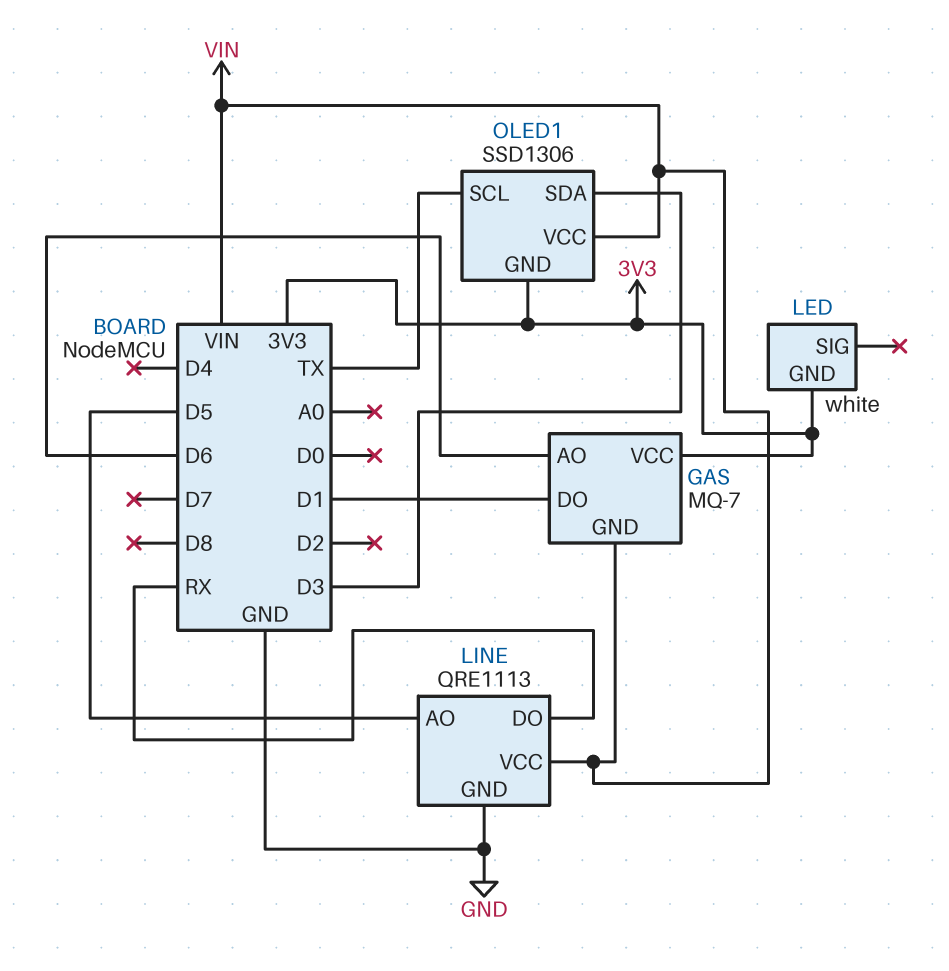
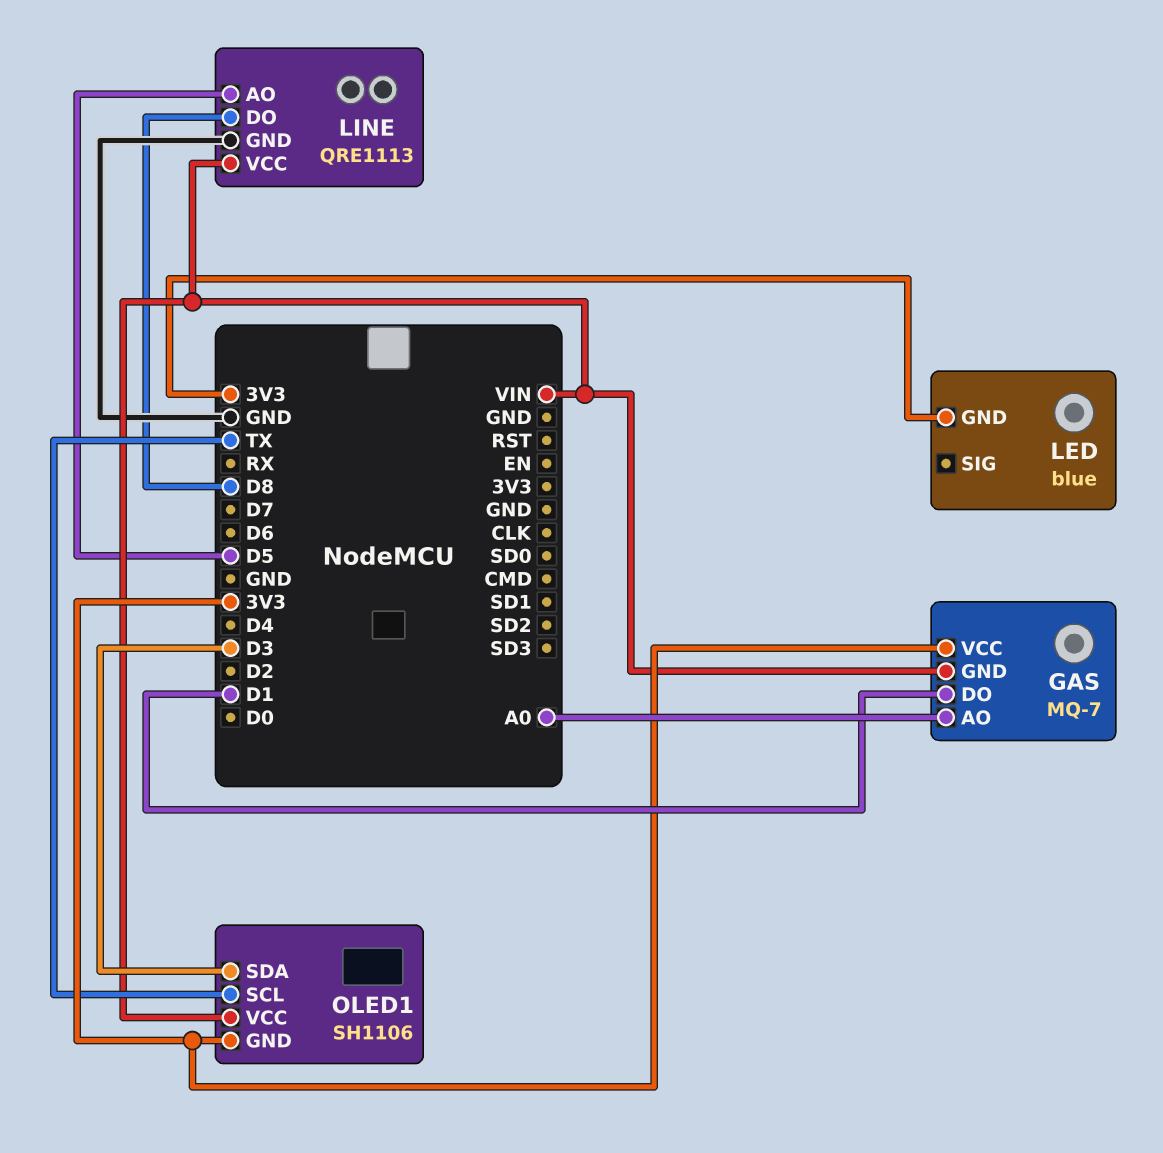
GAS pin AO: D6 -> A0
LED: white -> blue
LINE pin DO: RX -> D8
OLED1: SSD1306 -> SH1106

